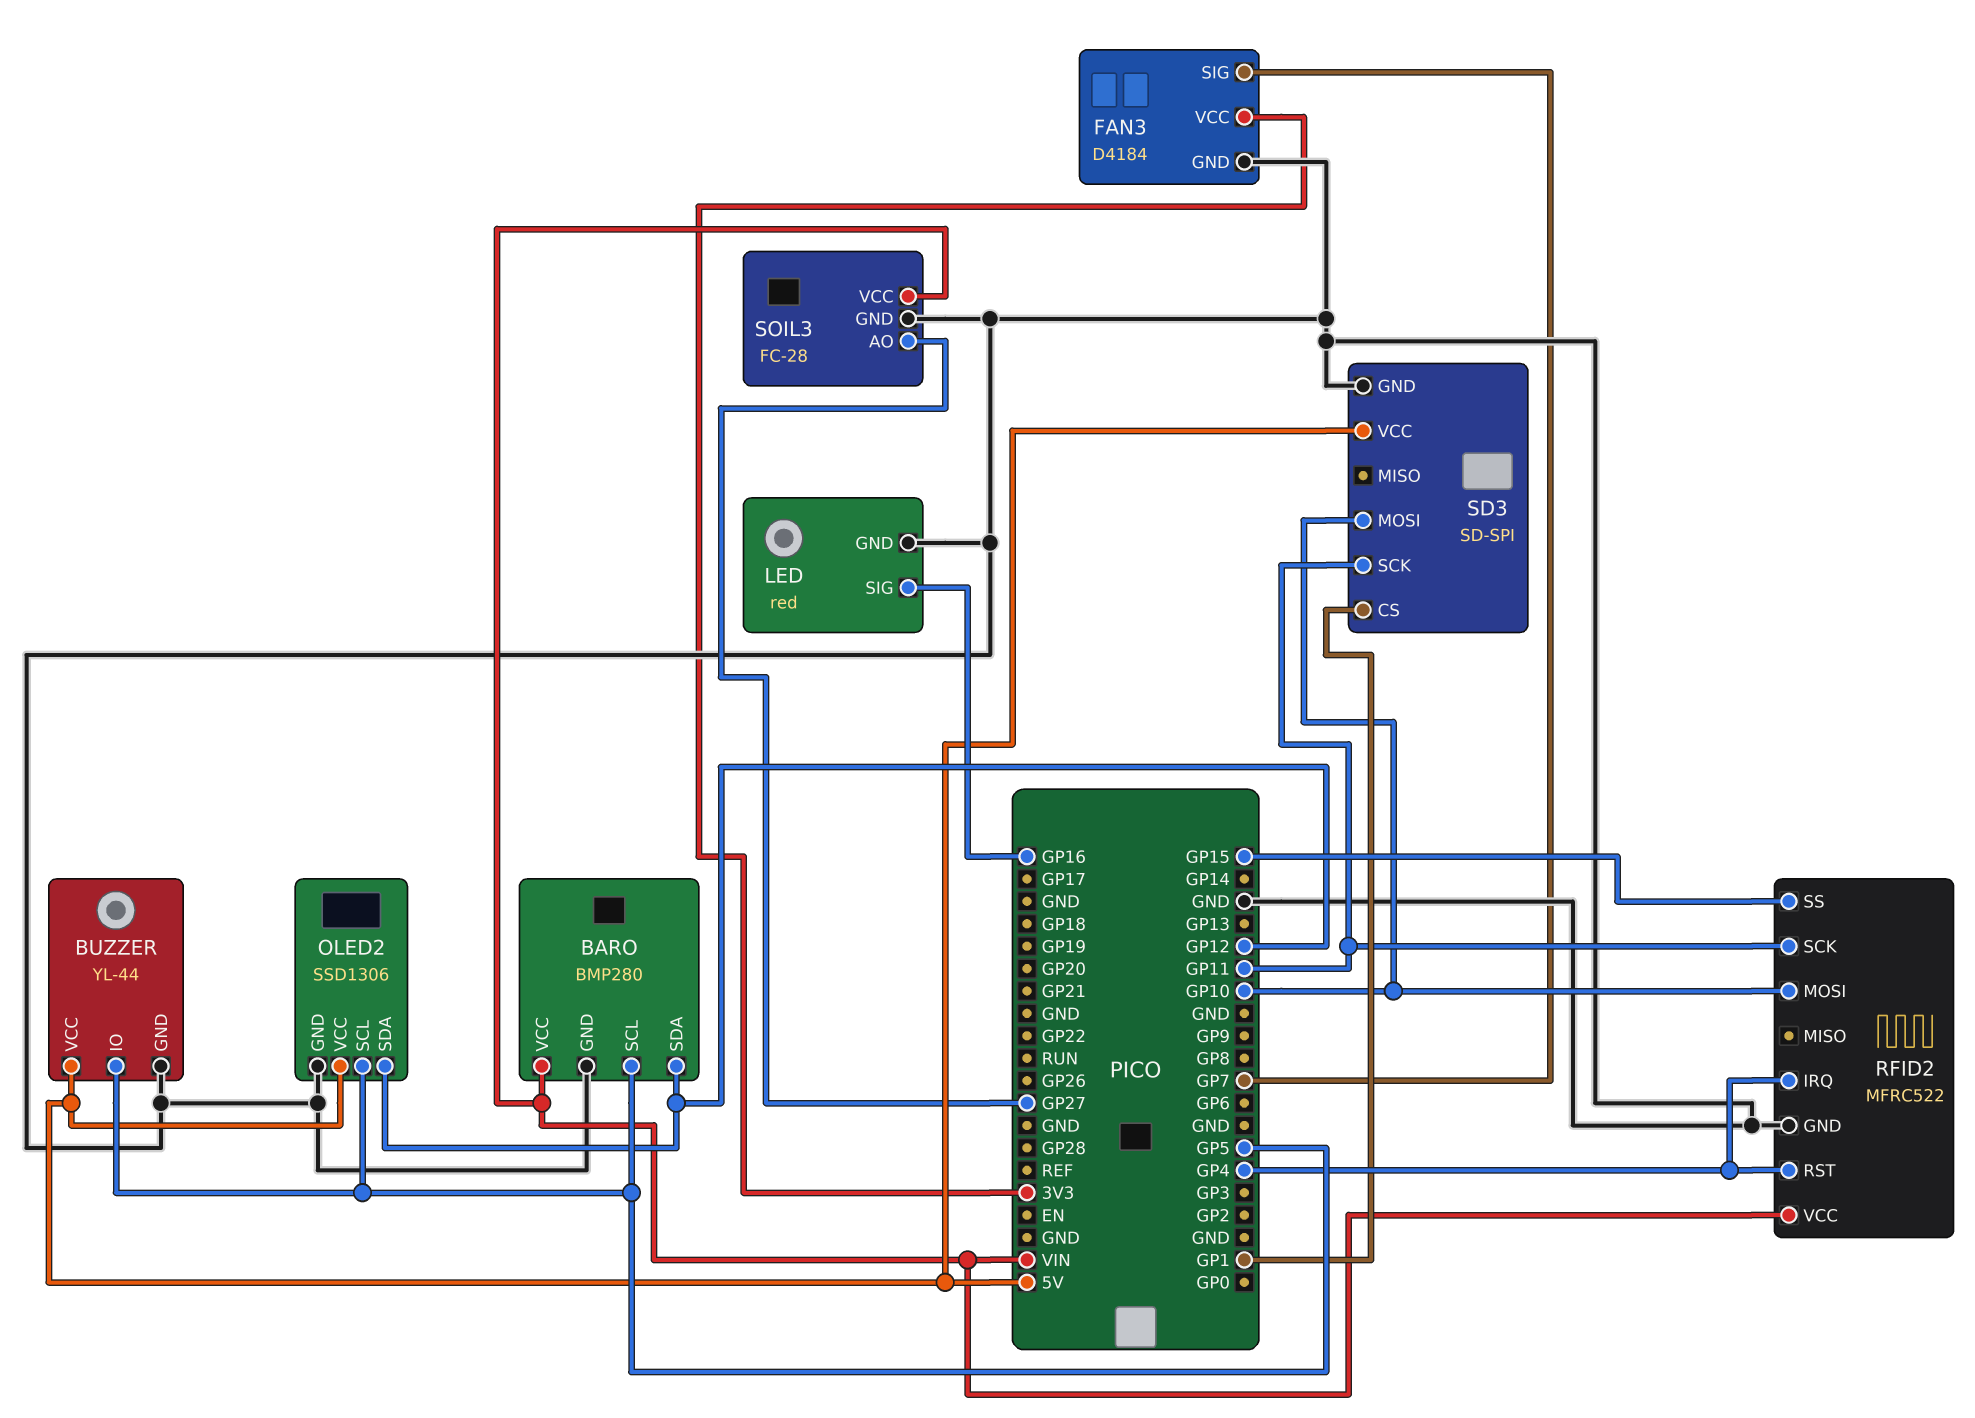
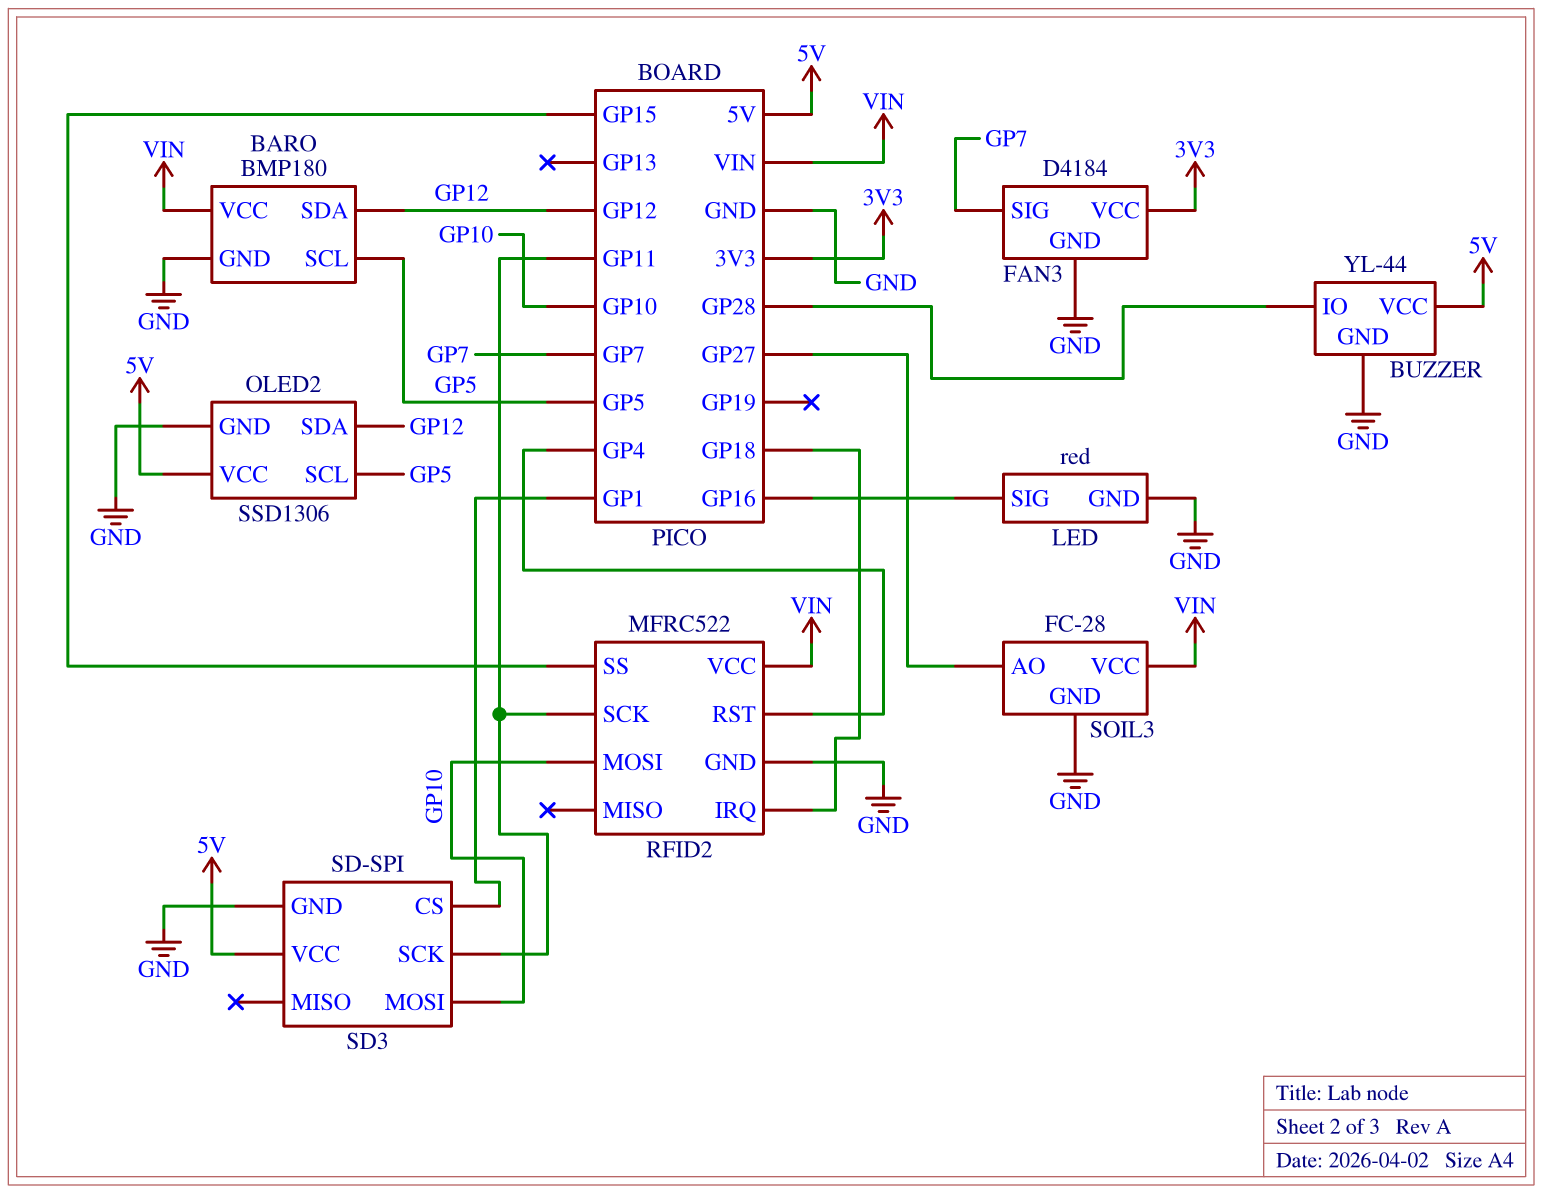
BARO: BMP280 -> BMP180
BUZZER pin IO: GP5 -> GP28
RFID2 pin IRQ: GP4 -> GP18

